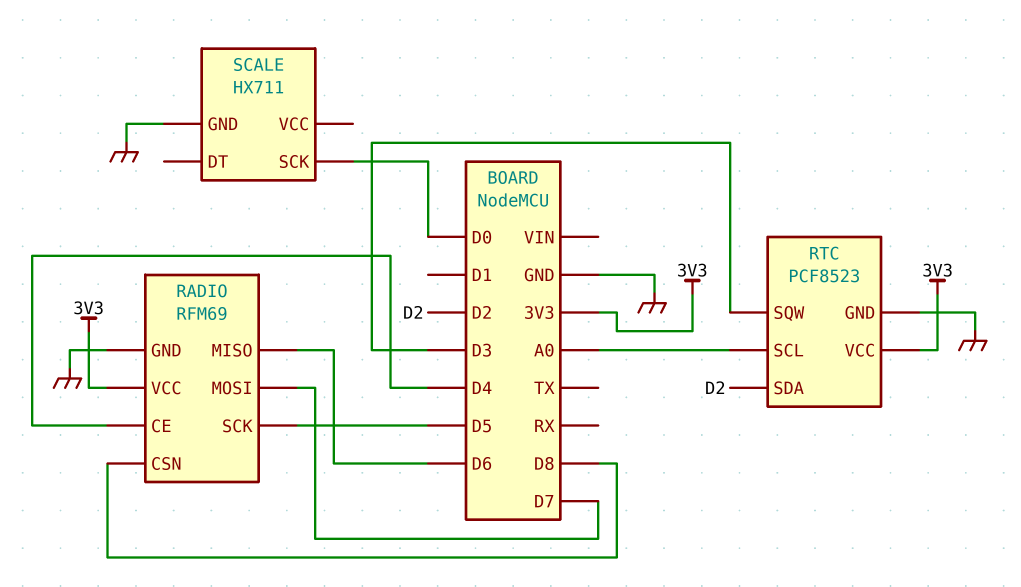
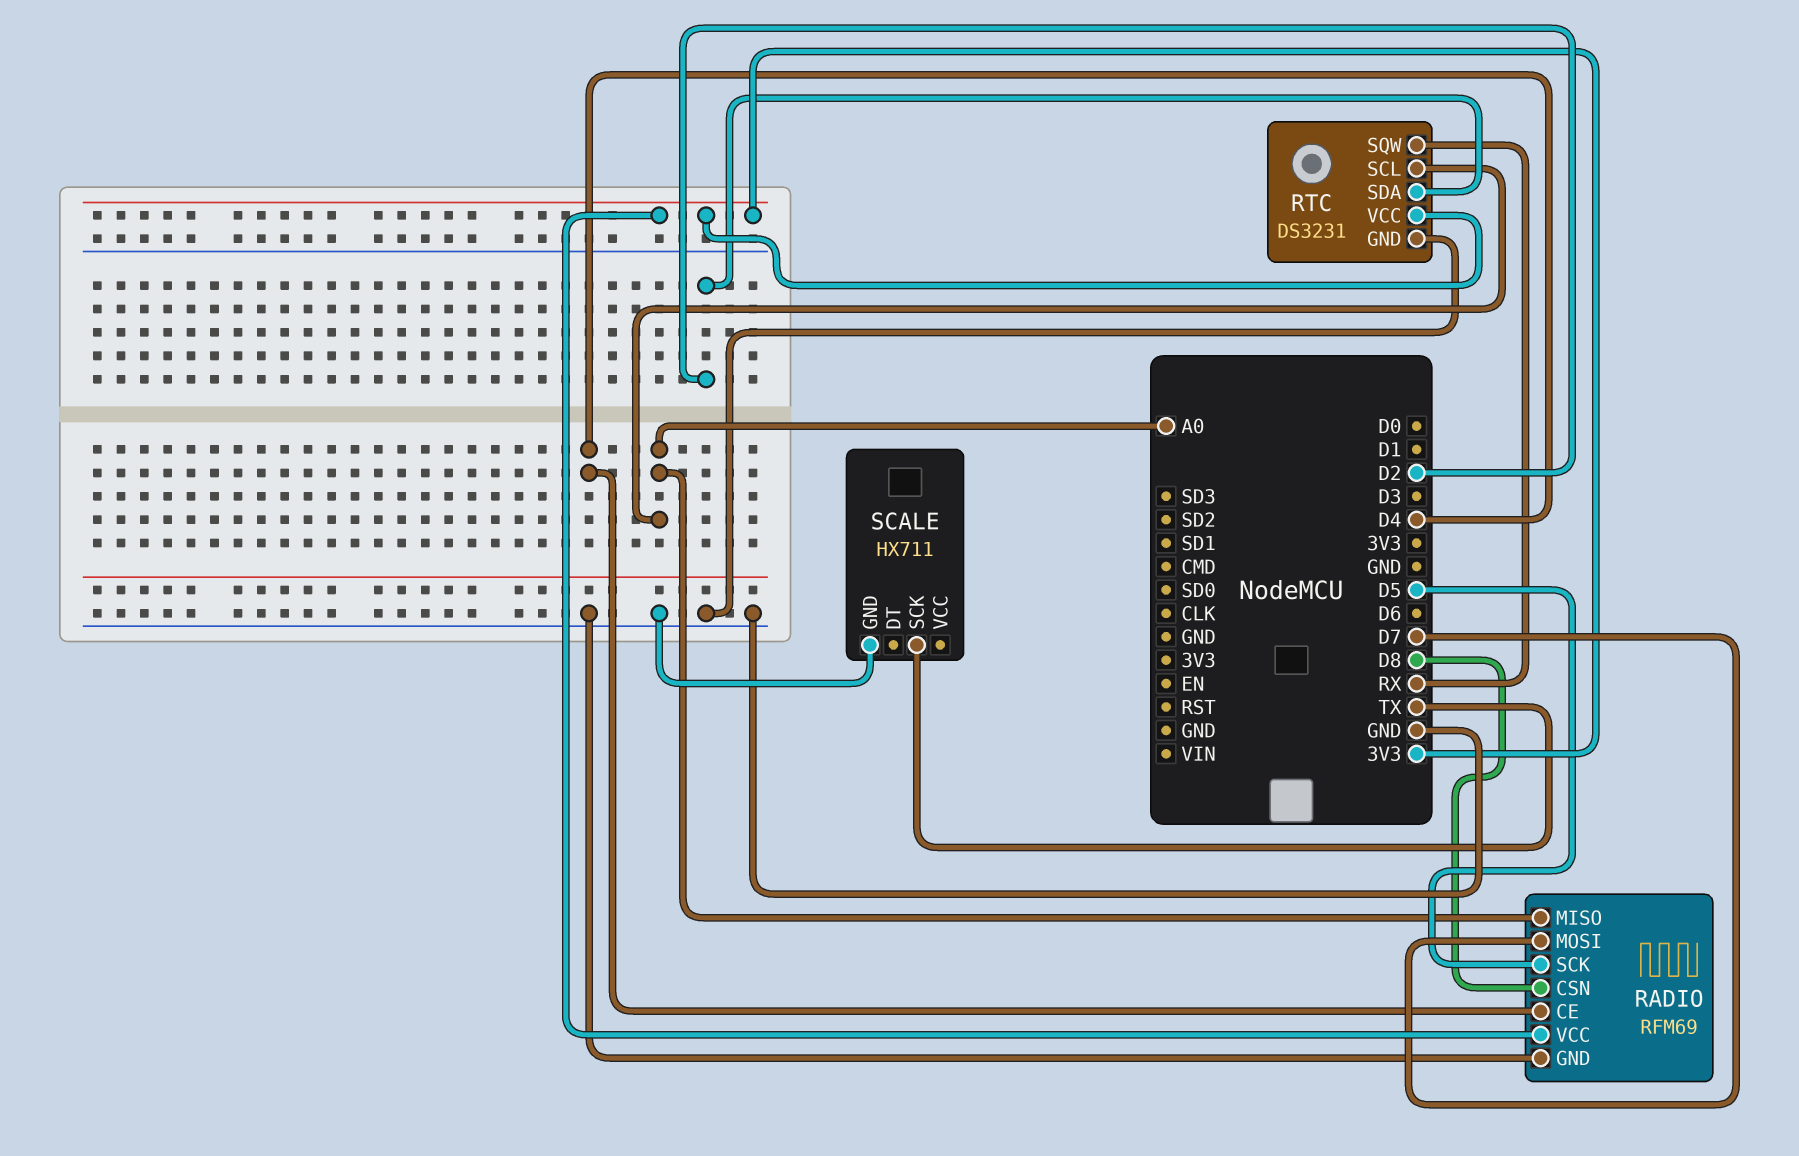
RADIO pin MISO: D6 -> A0
RTC: PCF8523 -> DS3231
RTC pin SQW: D3 -> RX
SCALE pin SCK: D0 -> TX

